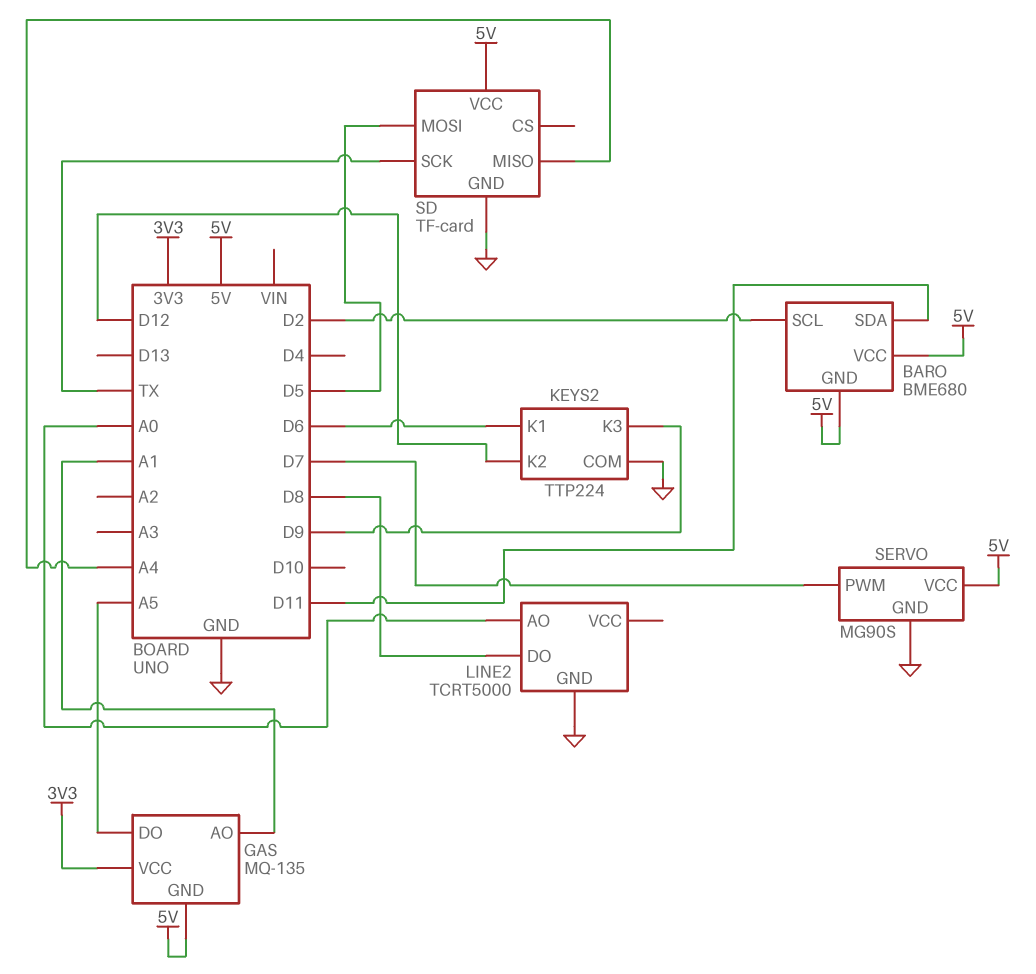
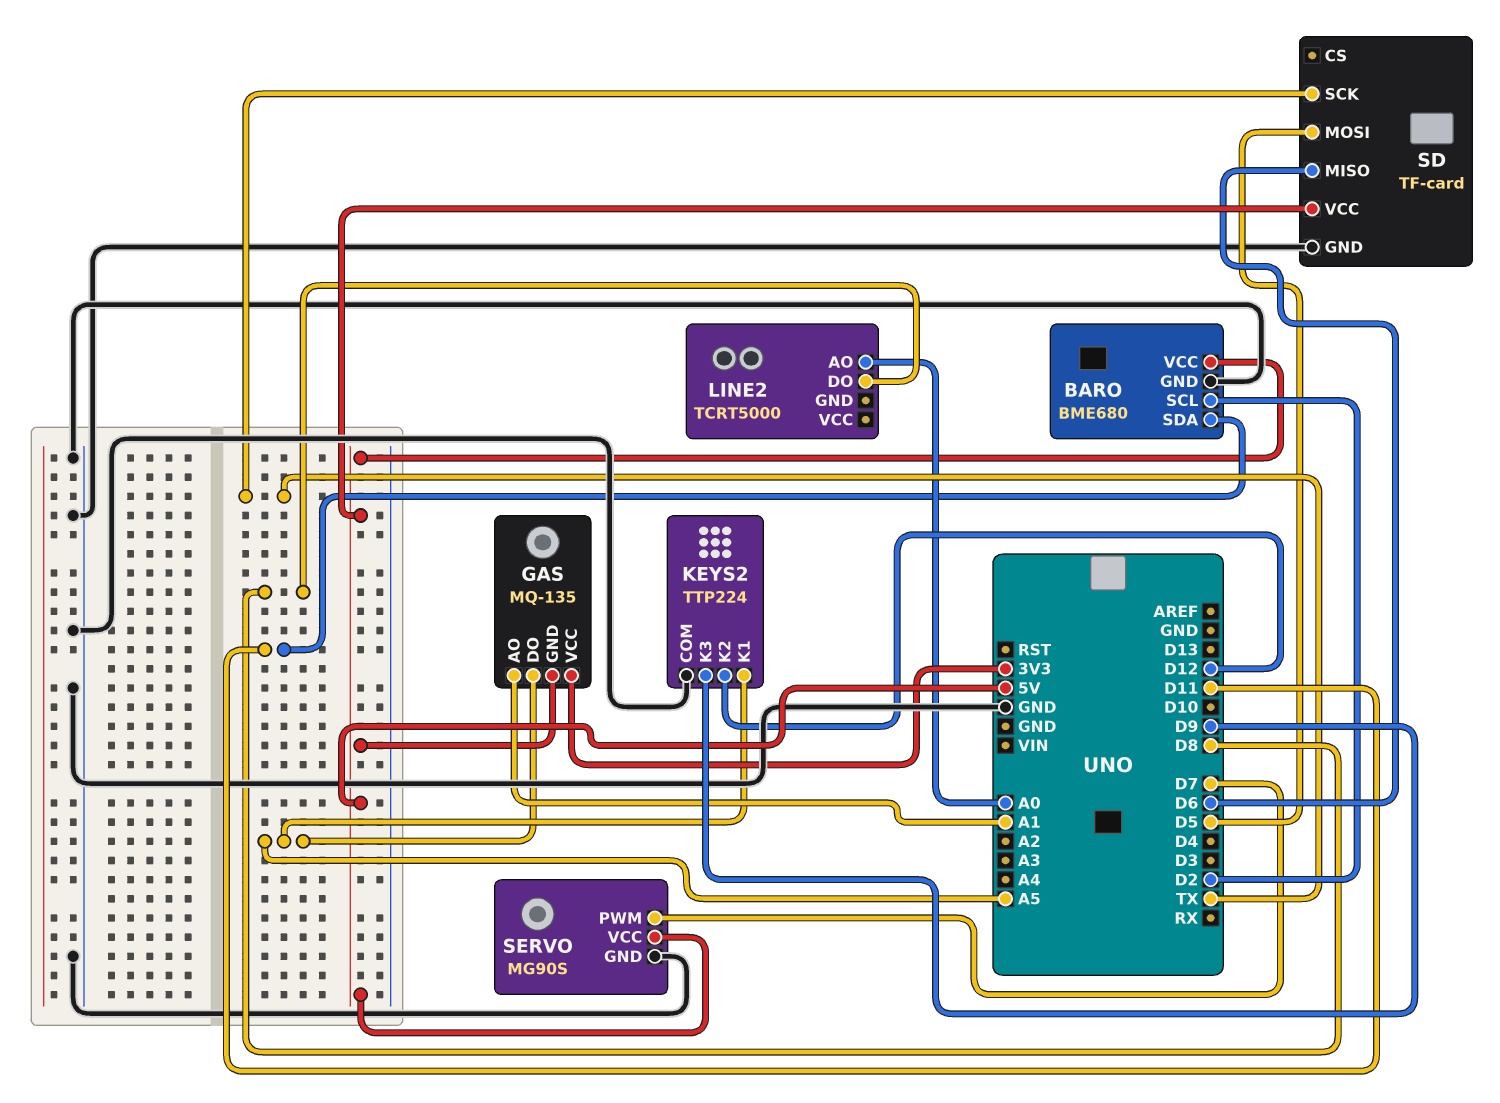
BARO pin GND: 5V -> GND
KEYS2 pin K1: D6 -> A5
LINE2 pin GND: GND -> none
SD pin MISO: A4 -> D6

